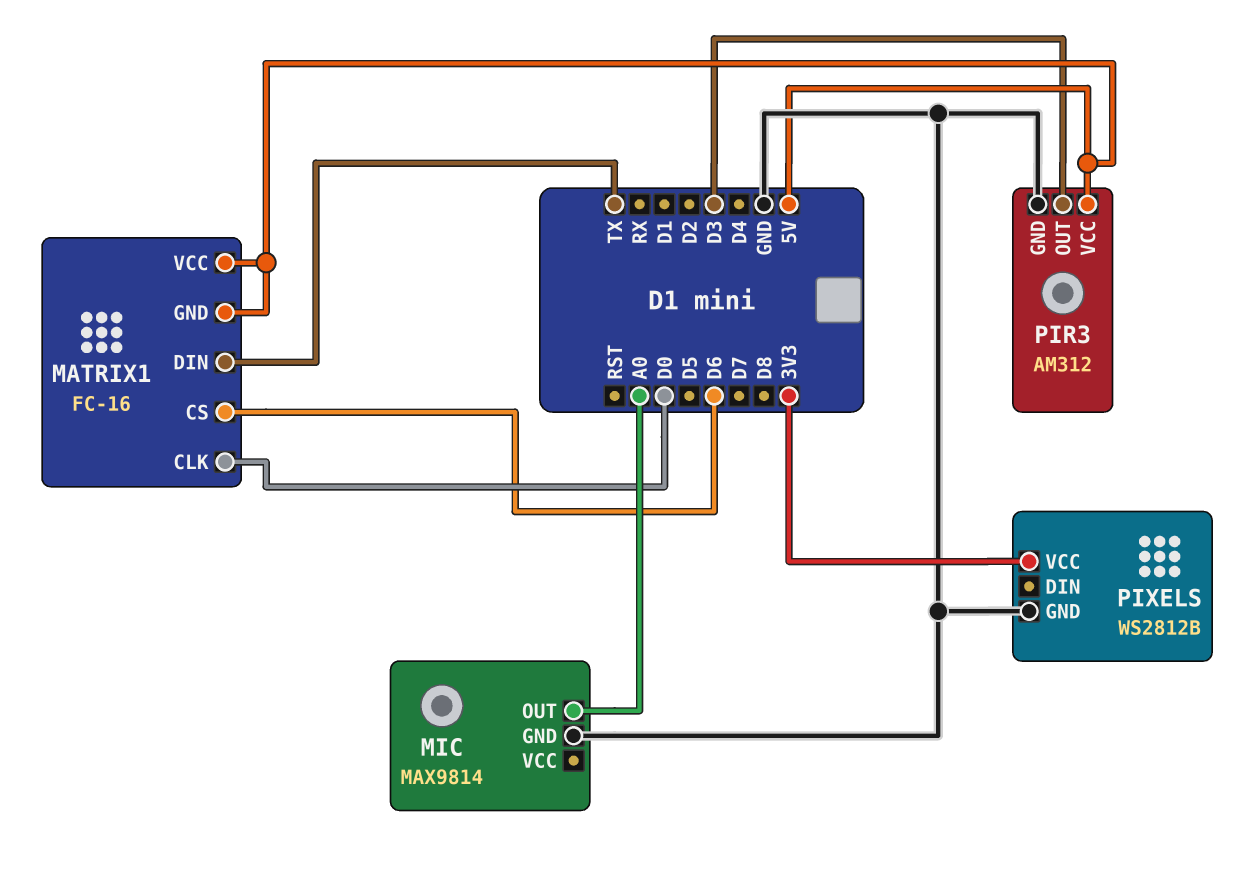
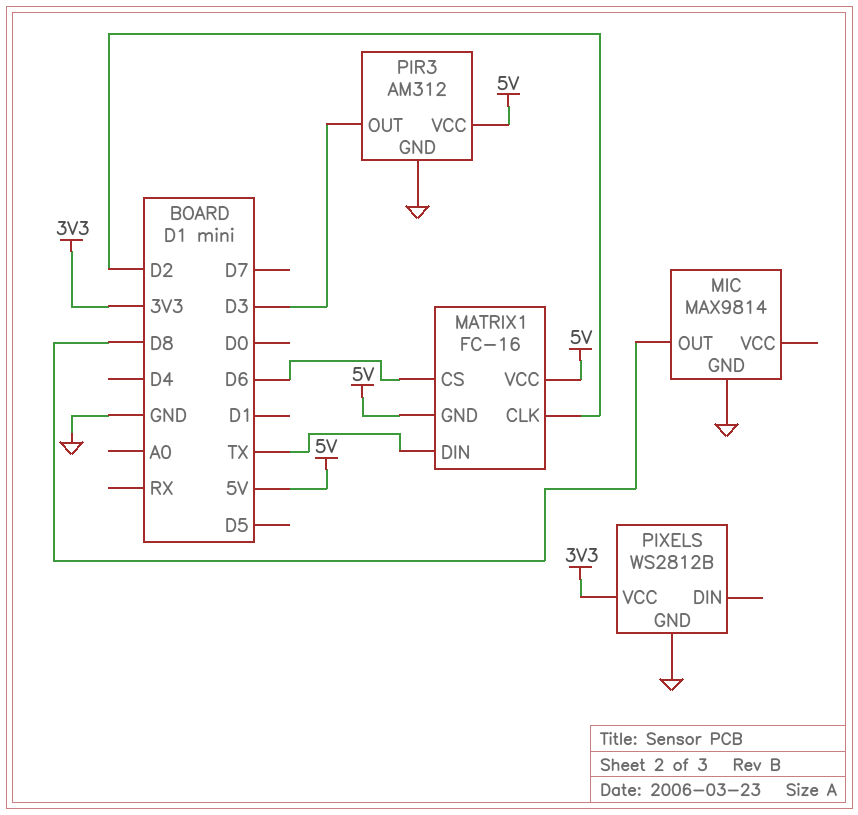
MATRIX1 pin CLK: D0 -> D2
MIC pin OUT: A0 -> D8

